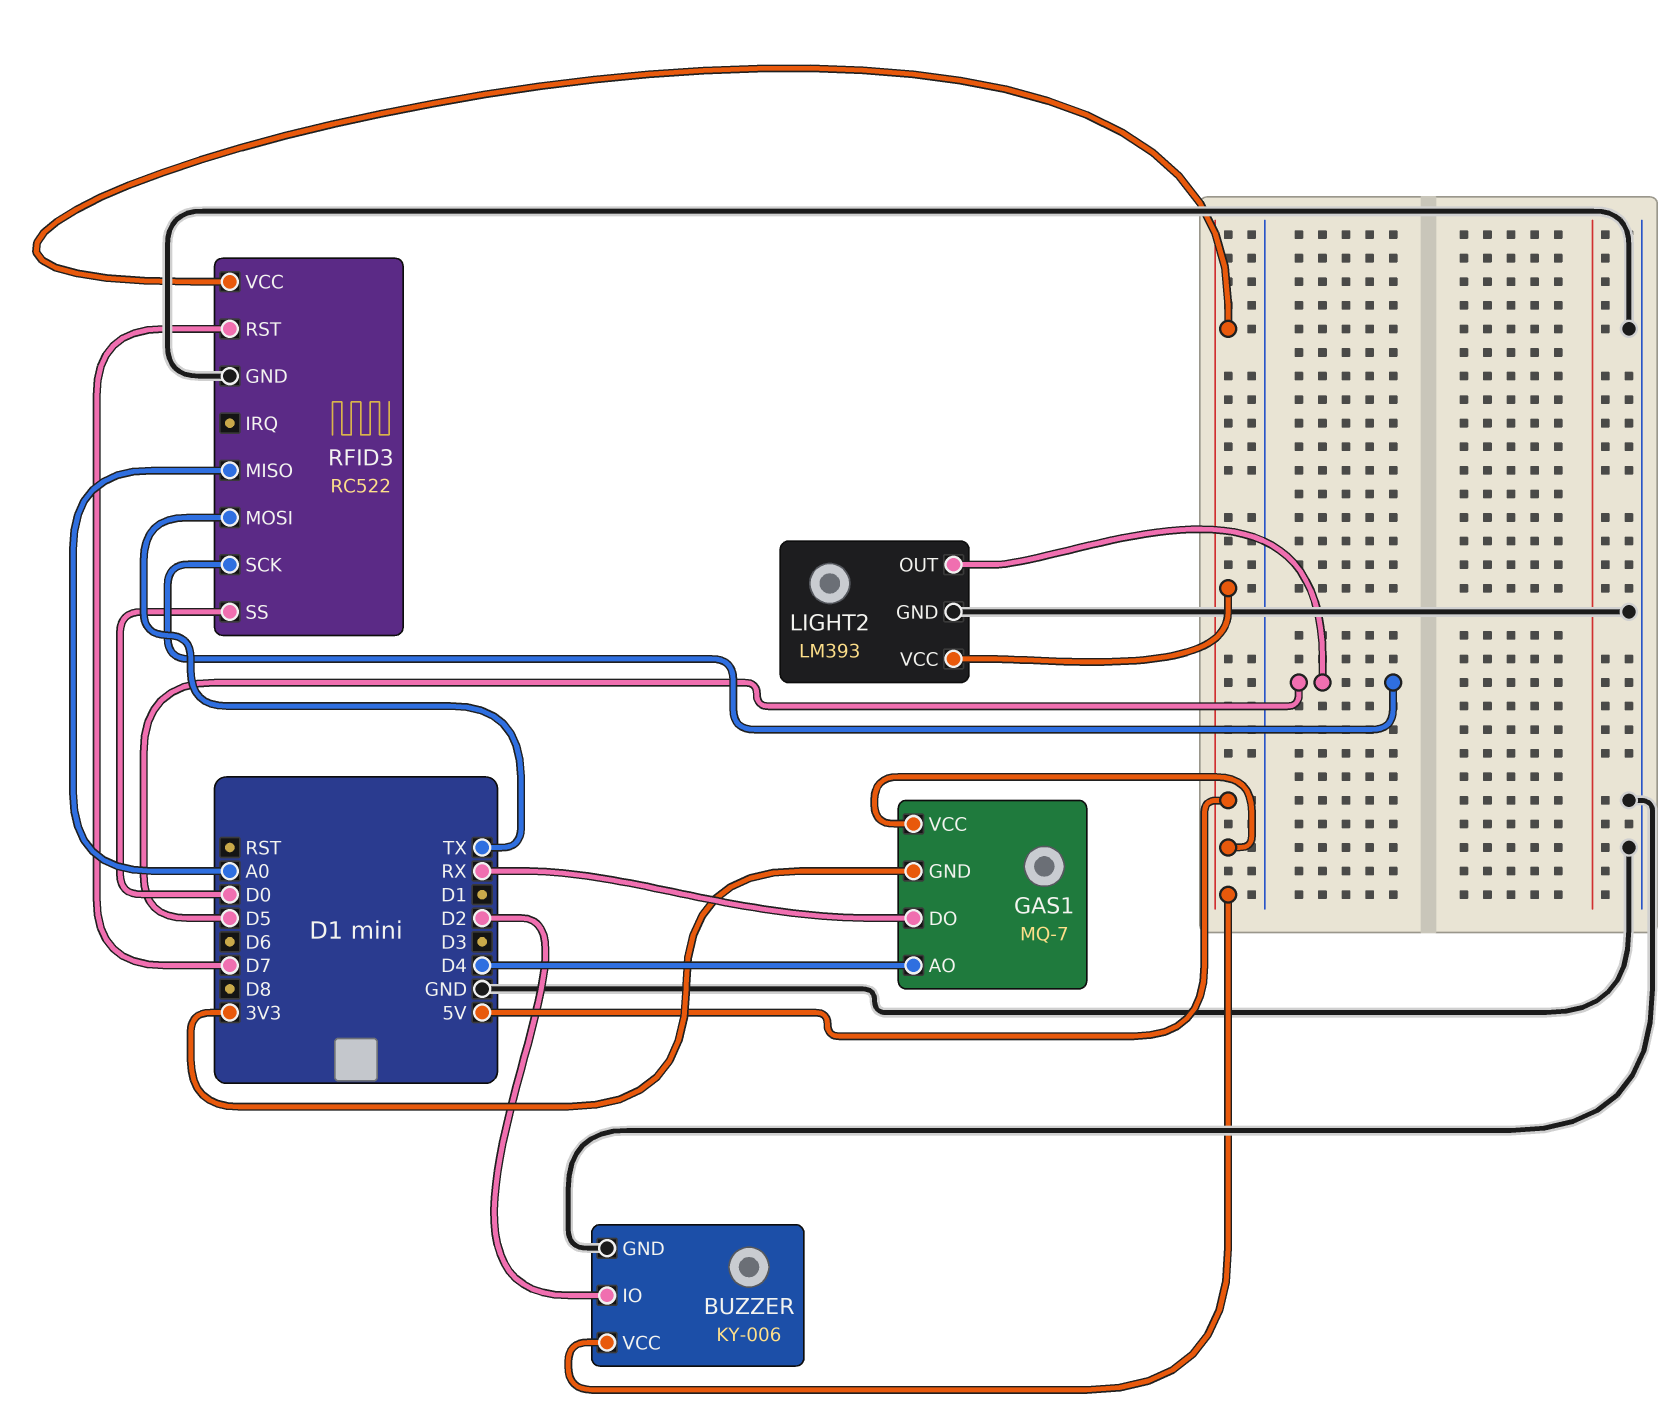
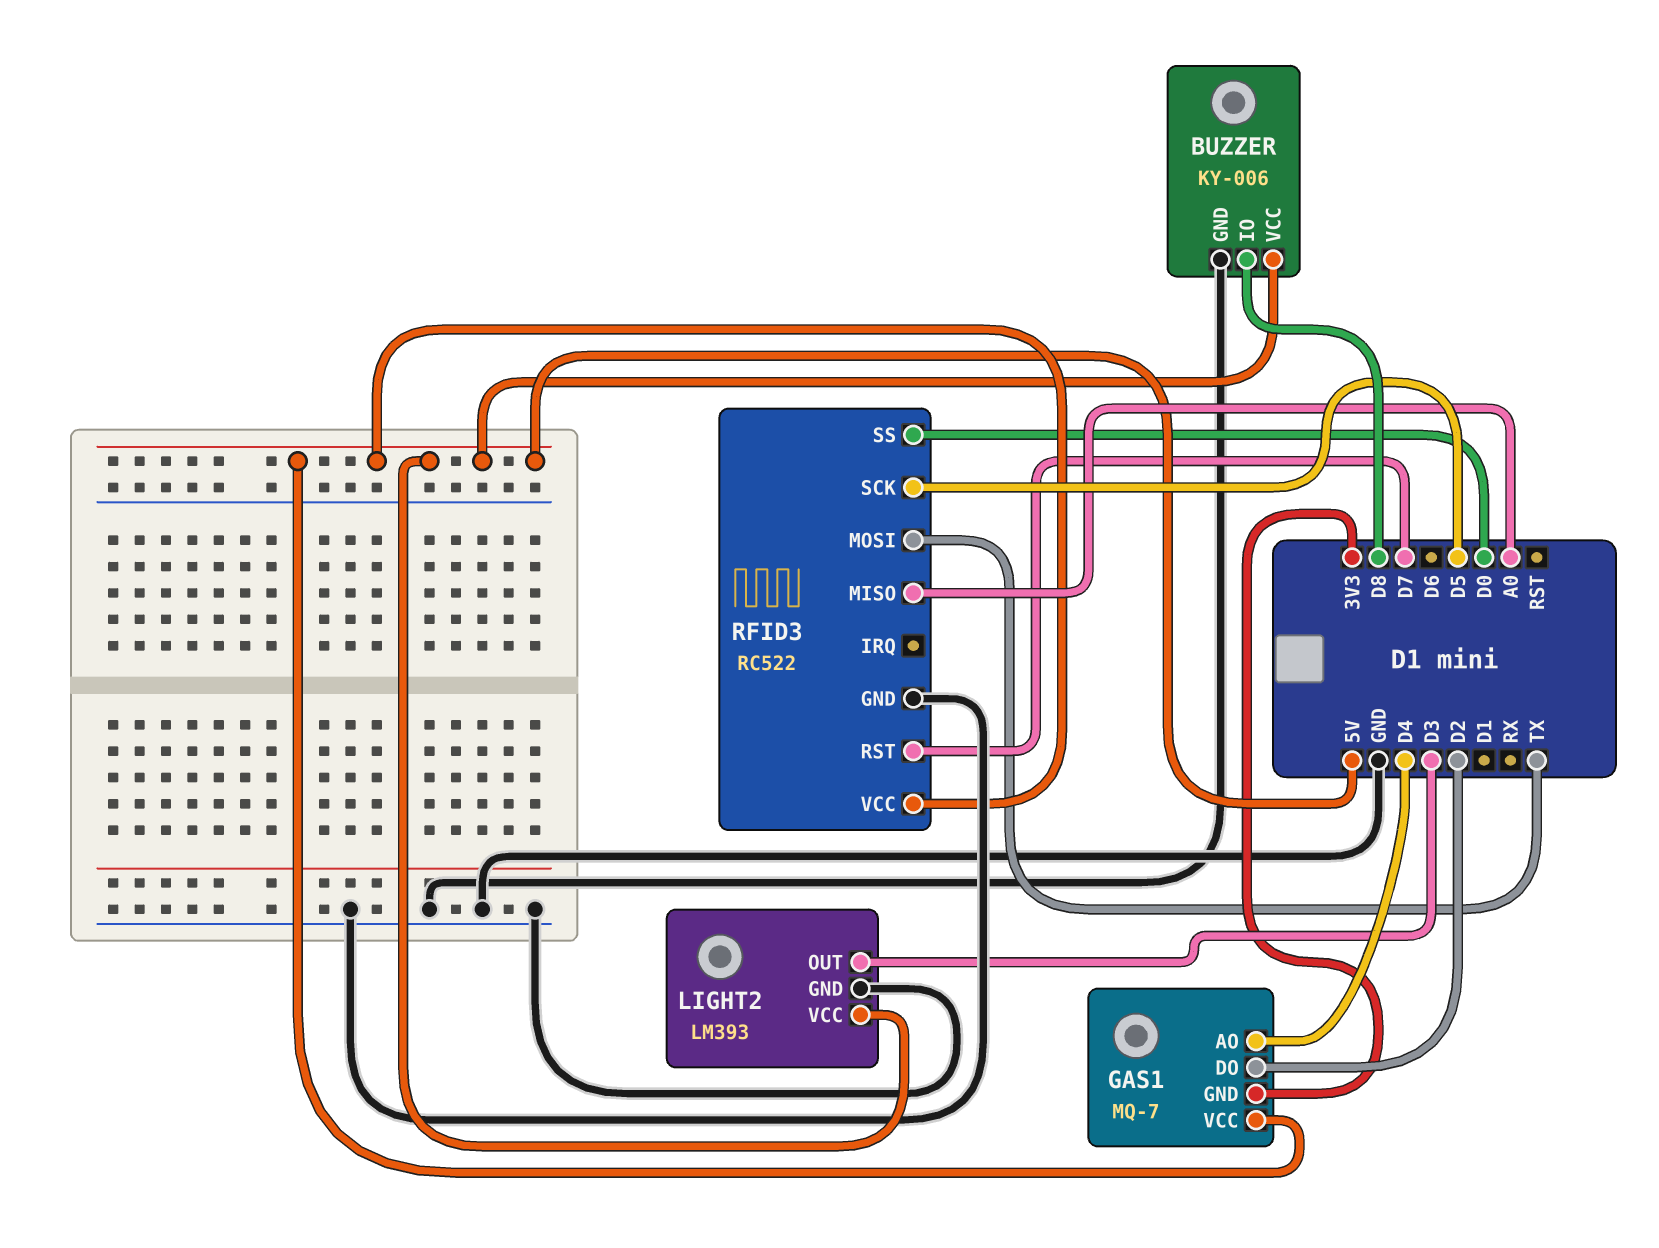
BUZZER pin IO: D2 -> D8
GAS1 pin DO: RX -> D2
LIGHT2 pin OUT: D5 -> D3

